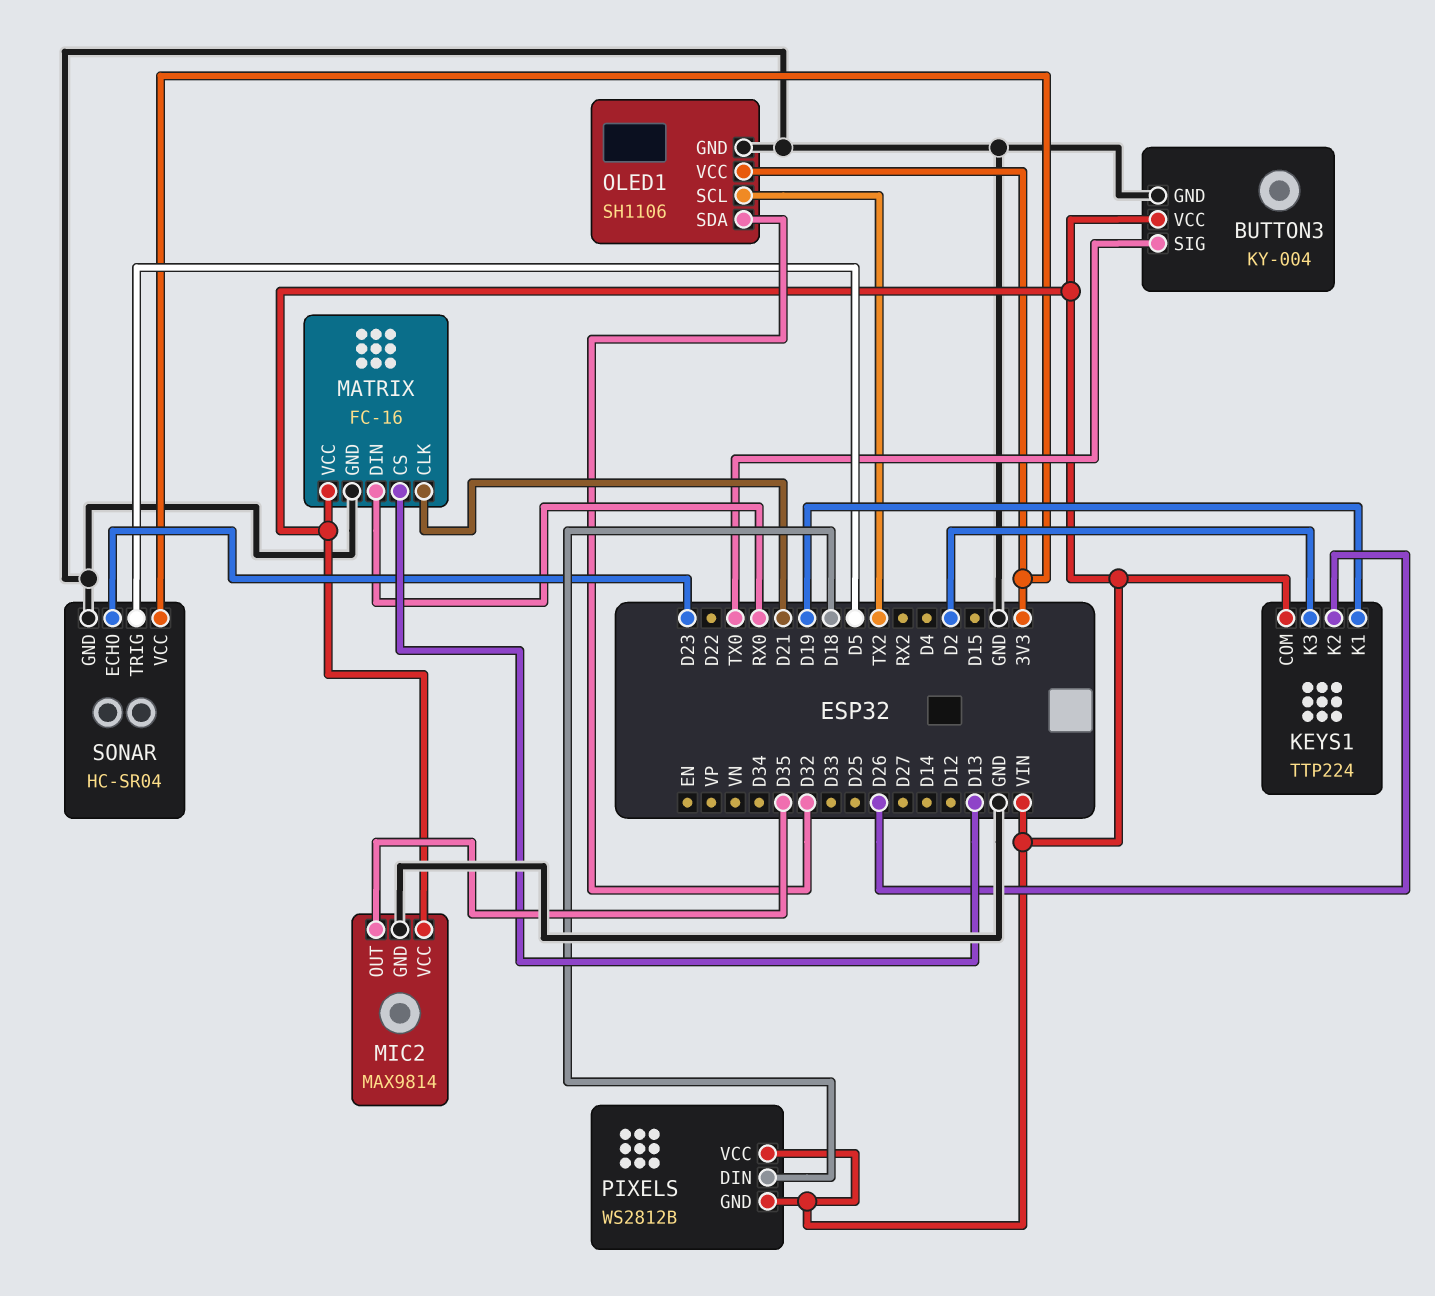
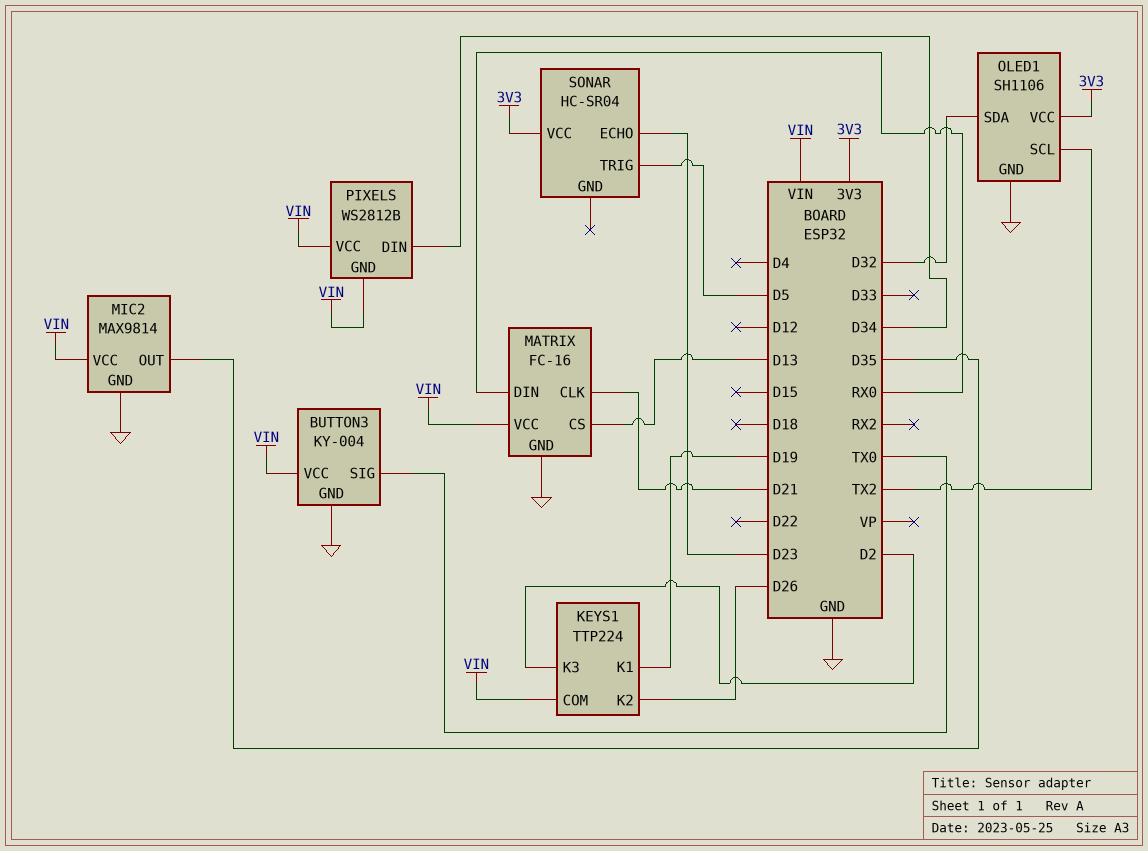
PIXELS pin DIN: D18 -> D34
SONAR pin GND: GND -> none

